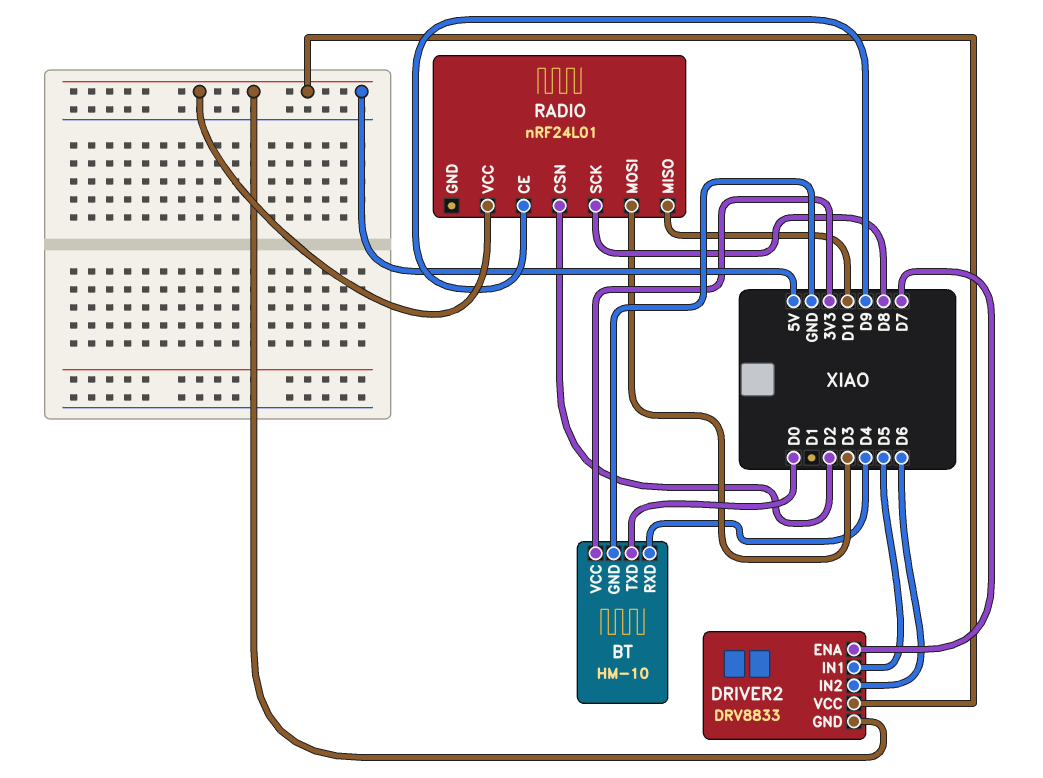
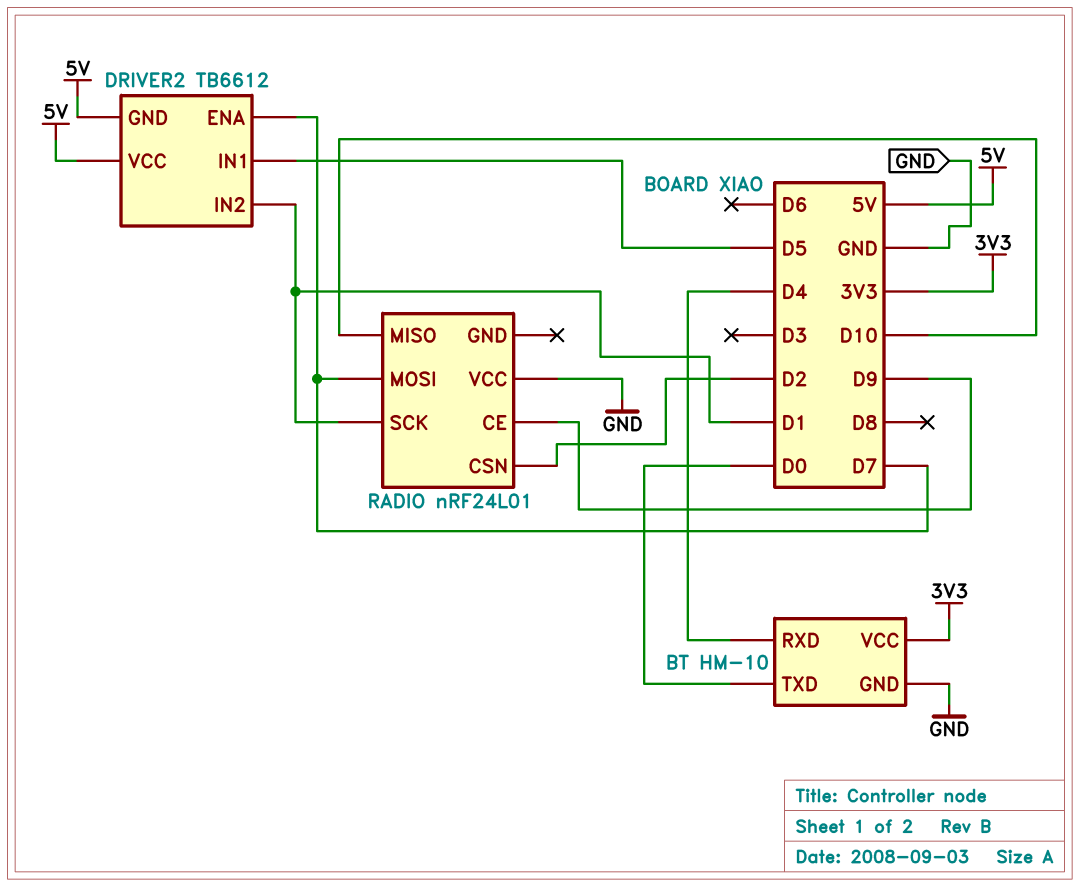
DRIVER2: DRV8833 -> TB6612
DRIVER2 pin IN2: D6 -> D1
RADIO pin MOSI: D3 -> D7
RADIO pin SCK: D8 -> D1
RADIO pin VCC: 5V -> GND

